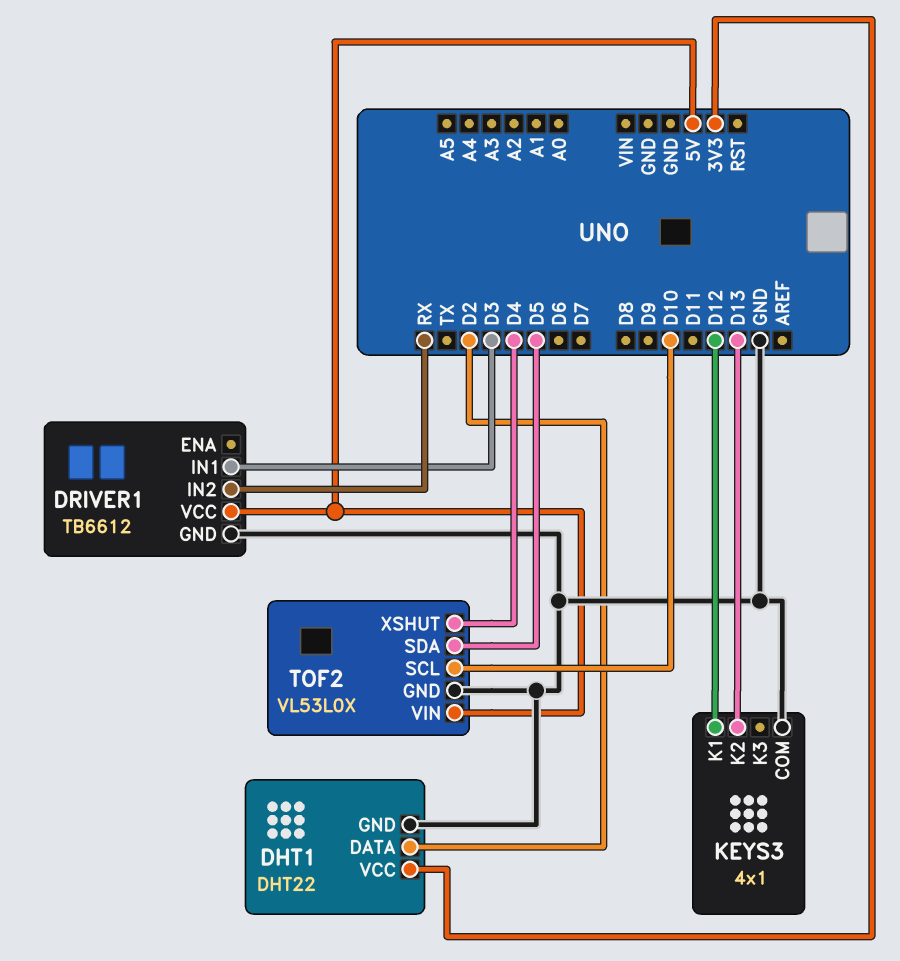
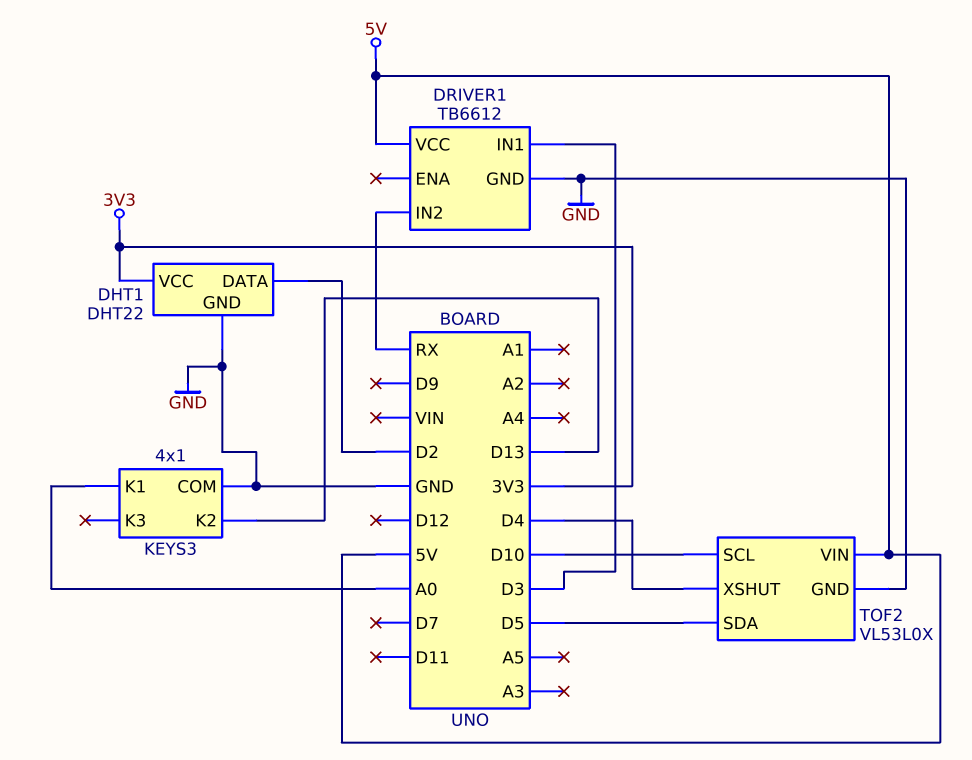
KEYS3 pin K1: D12 -> A0

